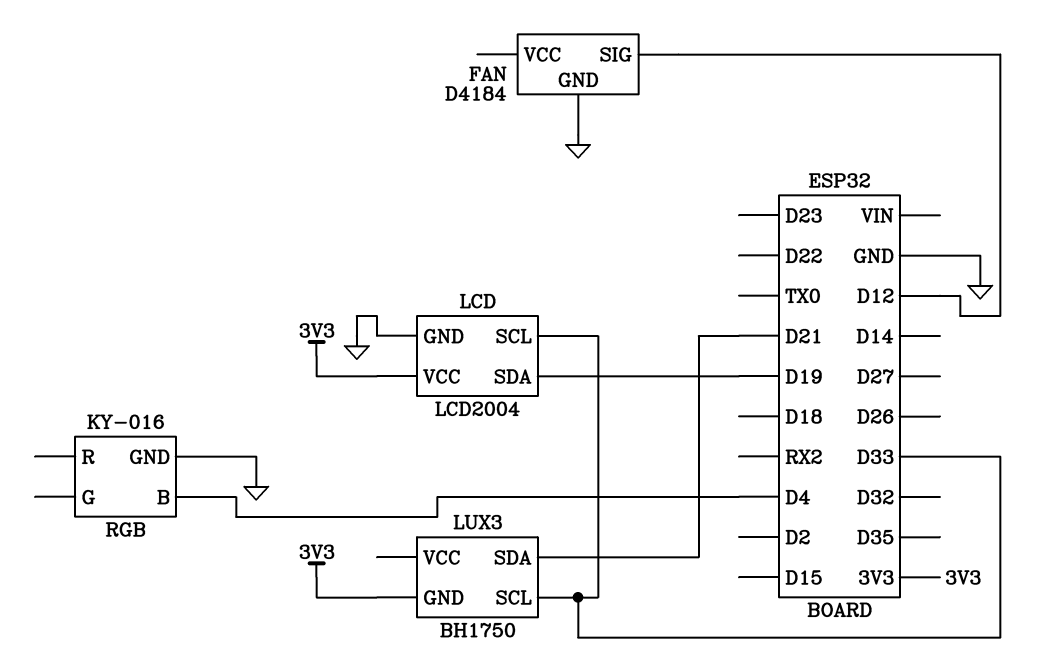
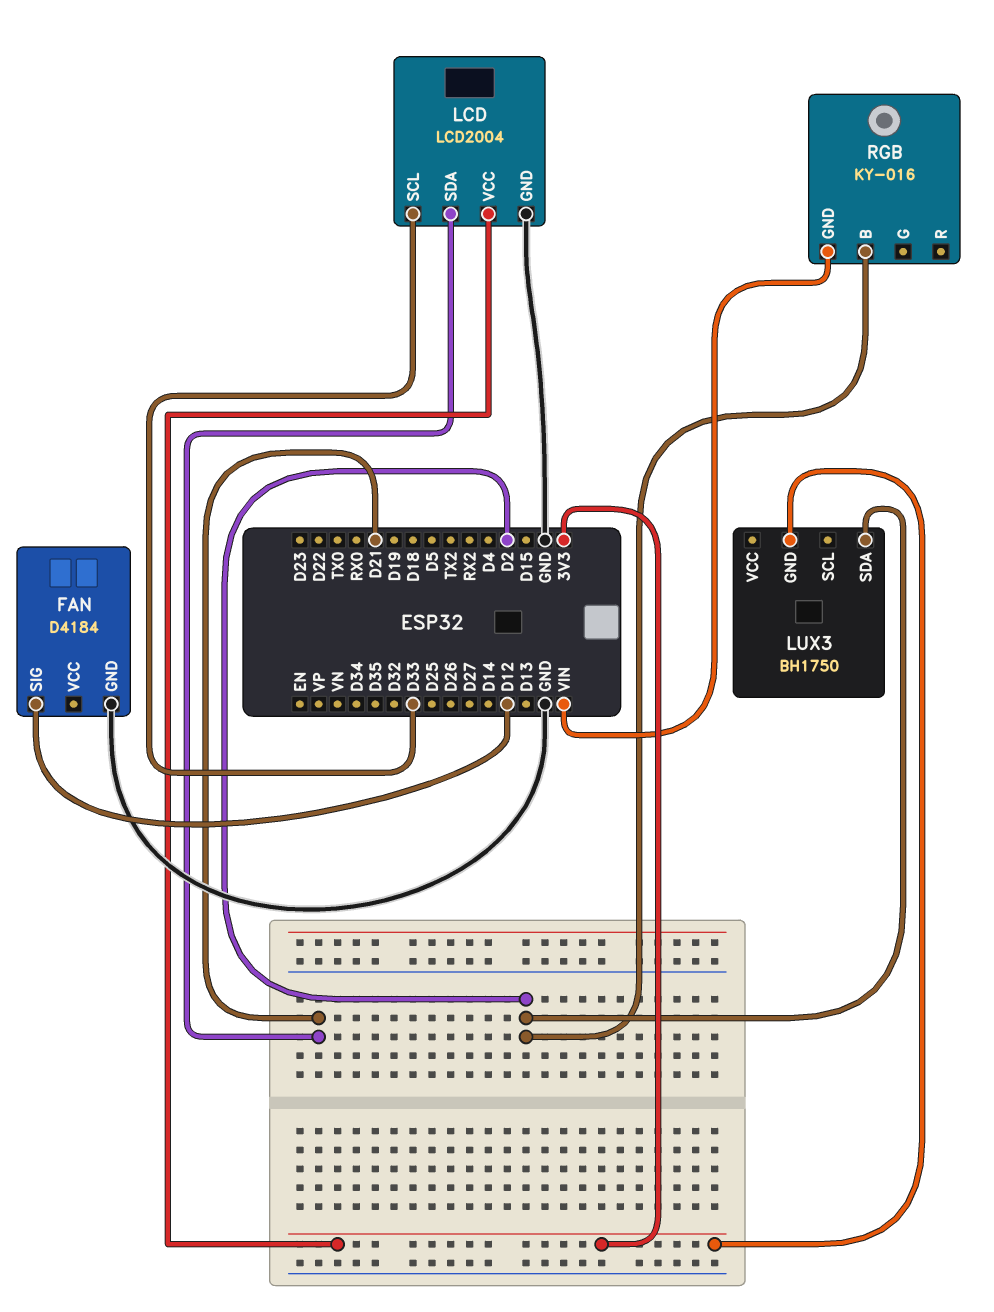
LCD pin SDA: D19 -> D21
LUX3 pin SCL: D33 -> none
LUX3 pin SDA: D21 -> D2
RGB pin B: D4 -> D2
RGB pin GND: GND -> VIN

